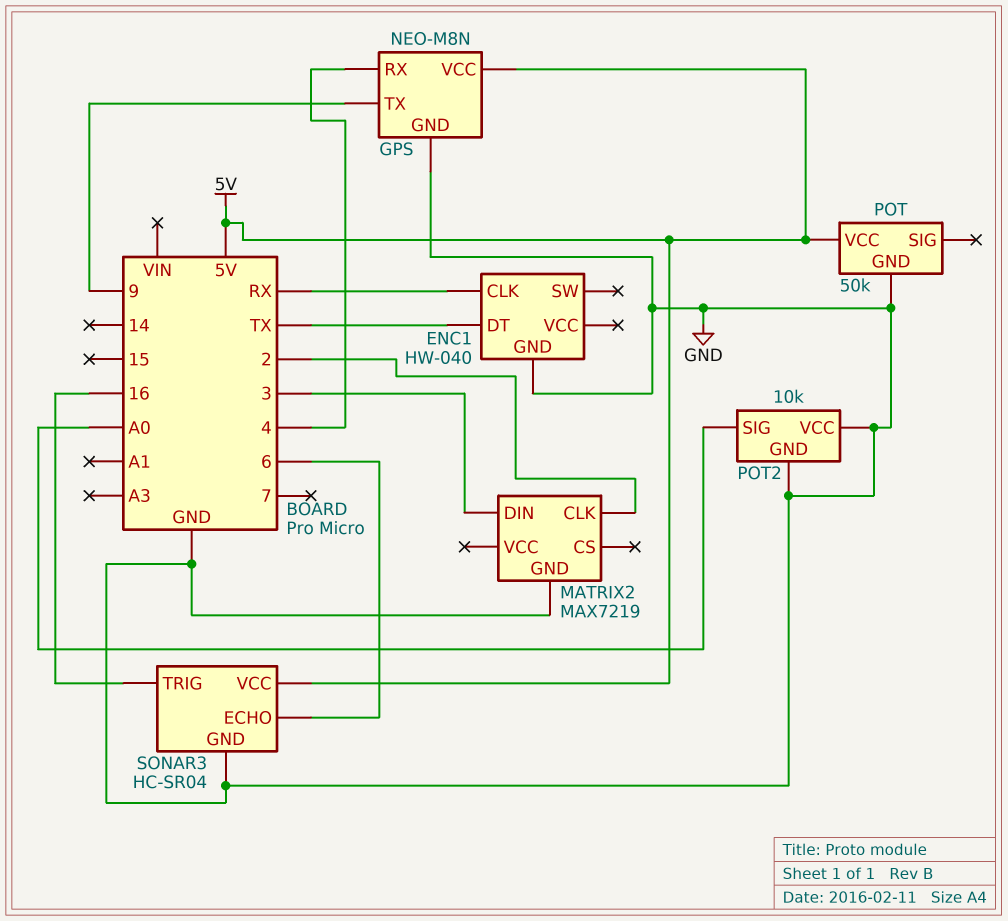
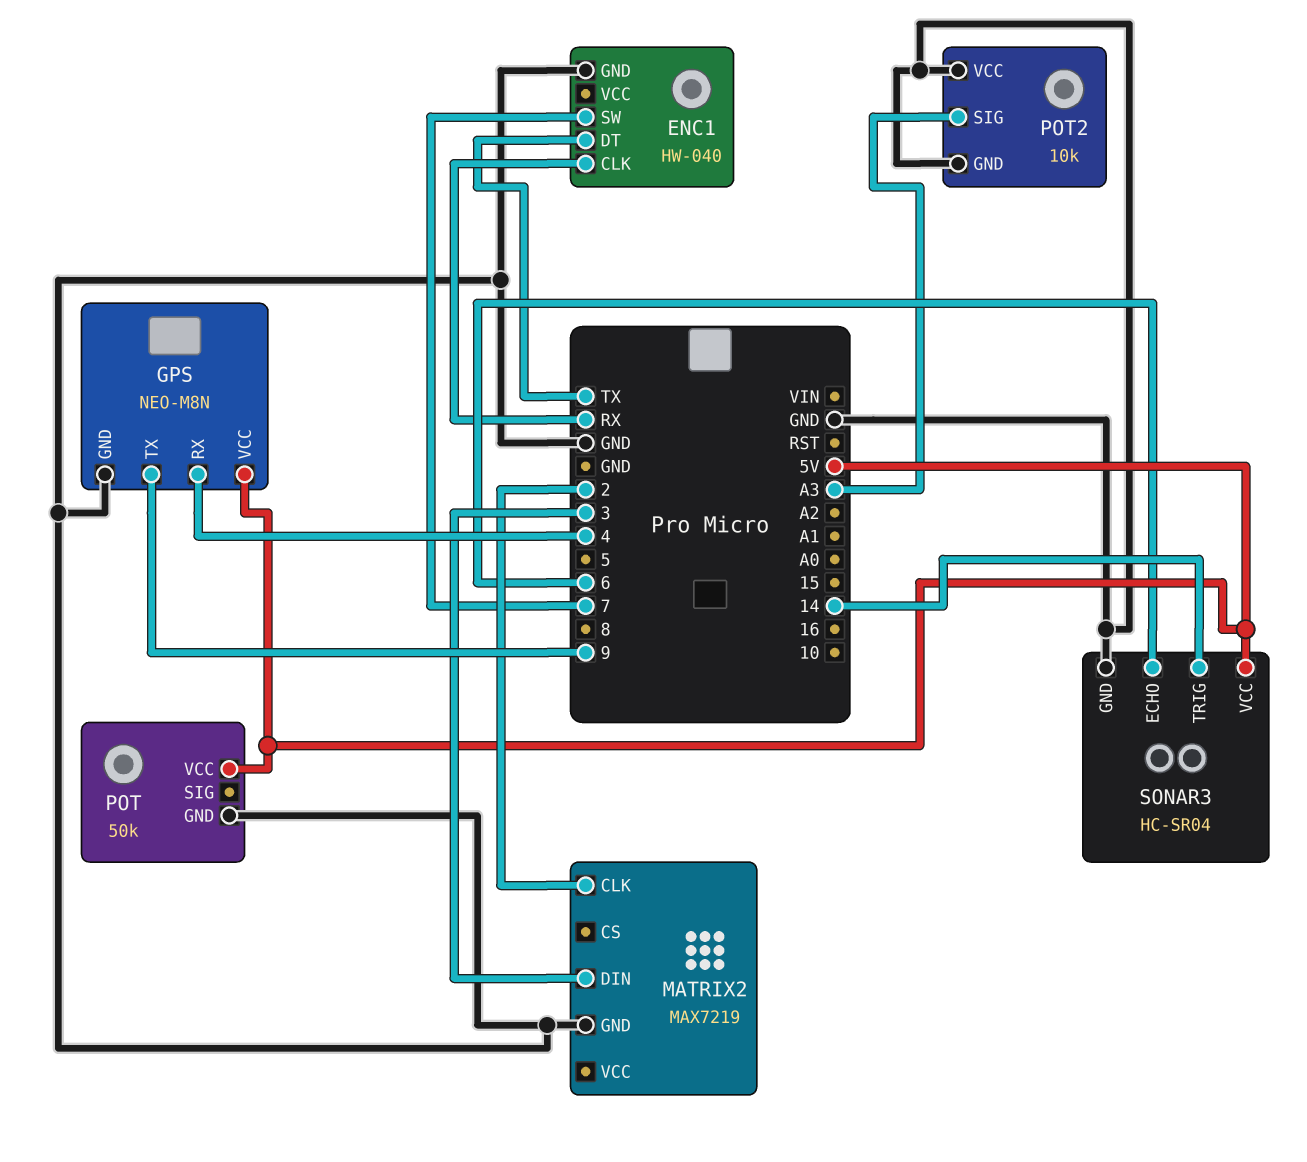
ENC1 pin SW: none -> 7
POT2 pin SIG: A0 -> A3
SONAR3 pin TRIG: 16 -> 14

